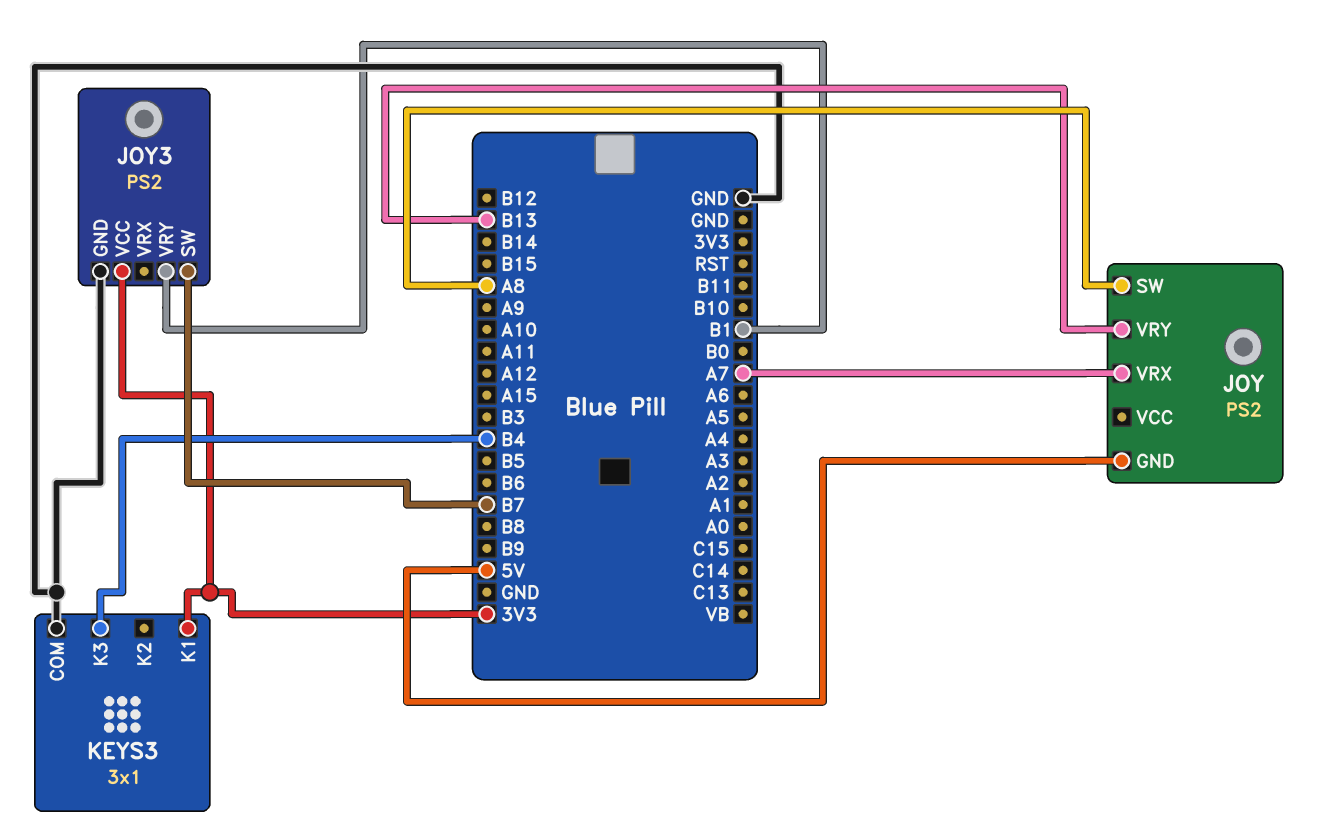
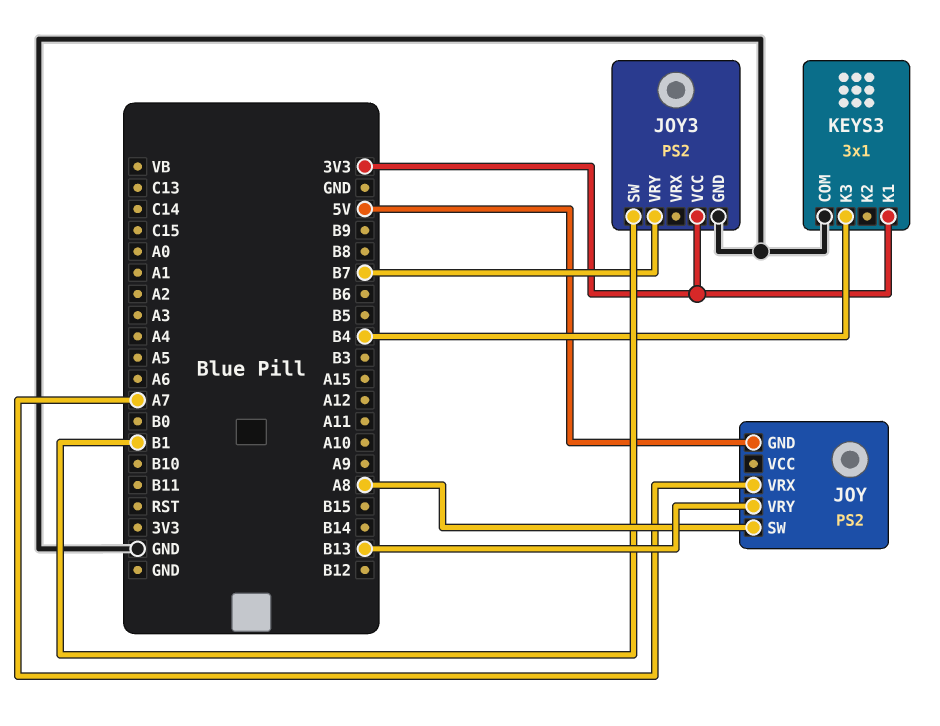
JOY3 pin SW: B7 -> B1
JOY3 pin VRY: B1 -> B7

